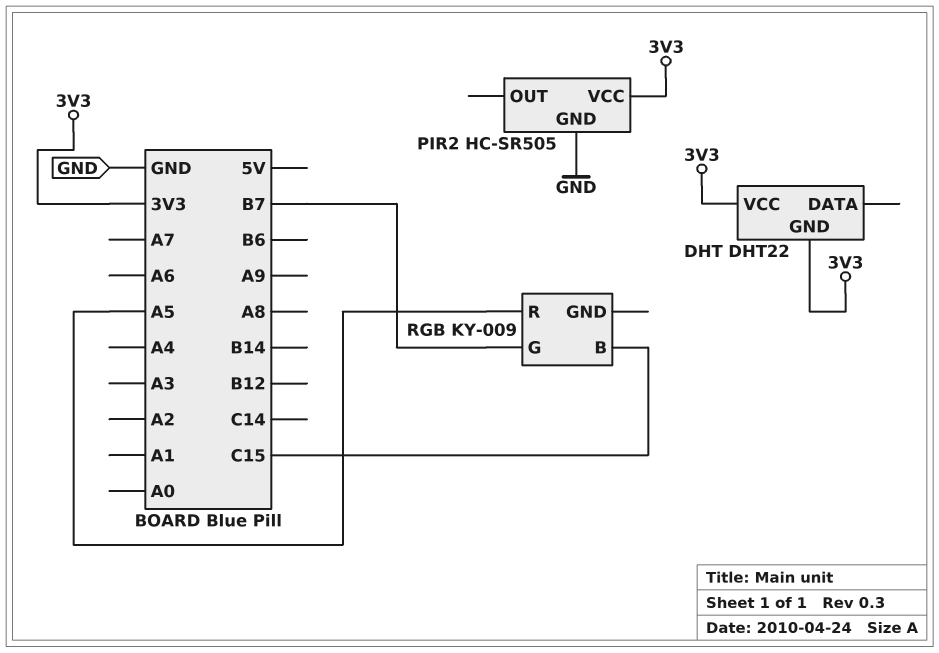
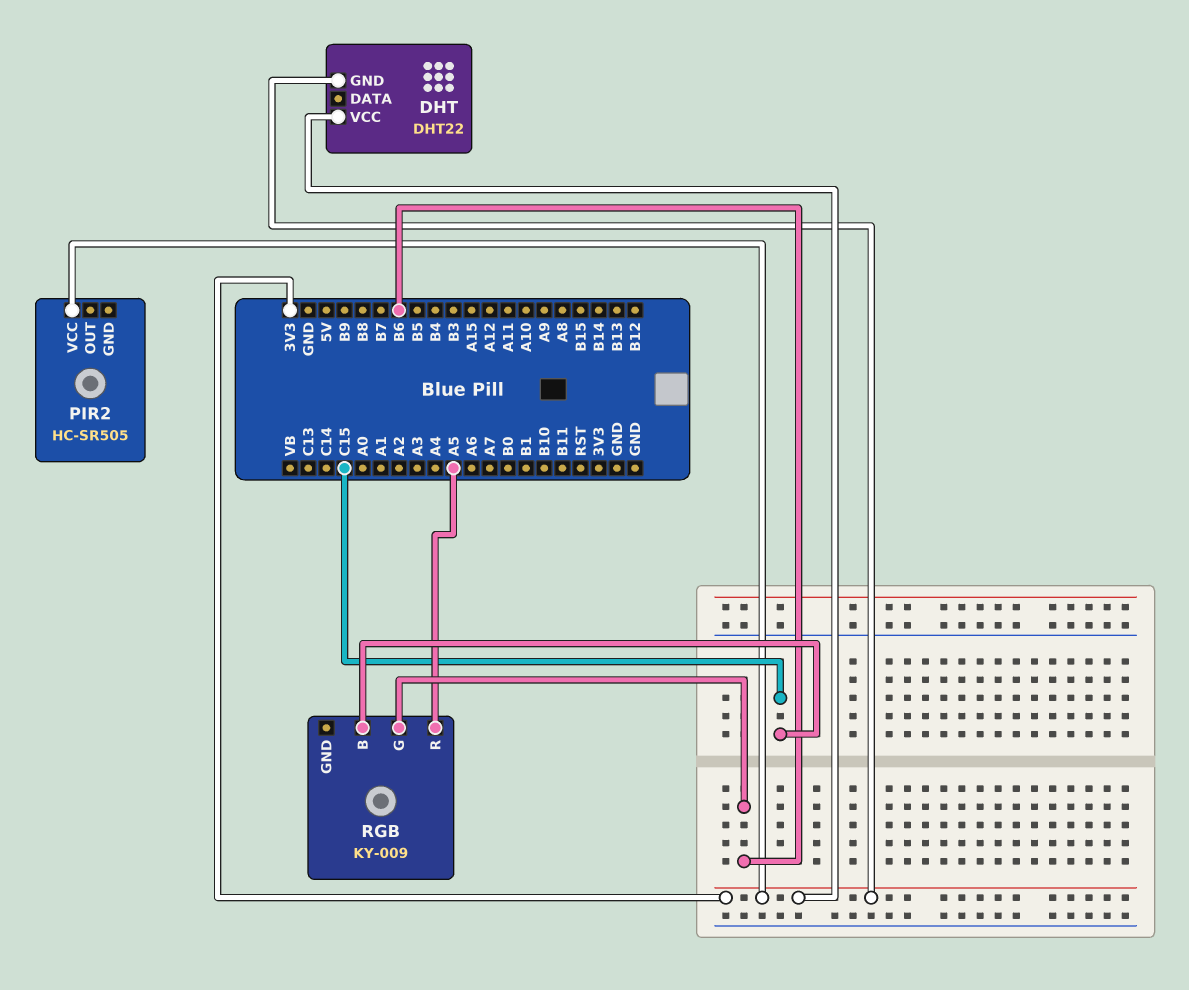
PIR2 pin GND: GND -> none
RGB pin G: B7 -> B6

